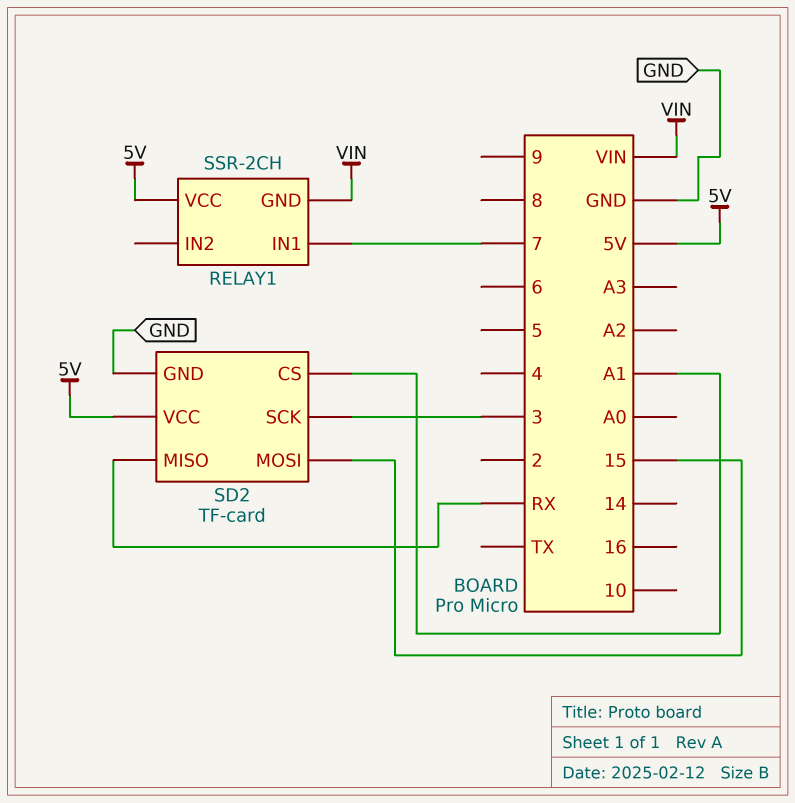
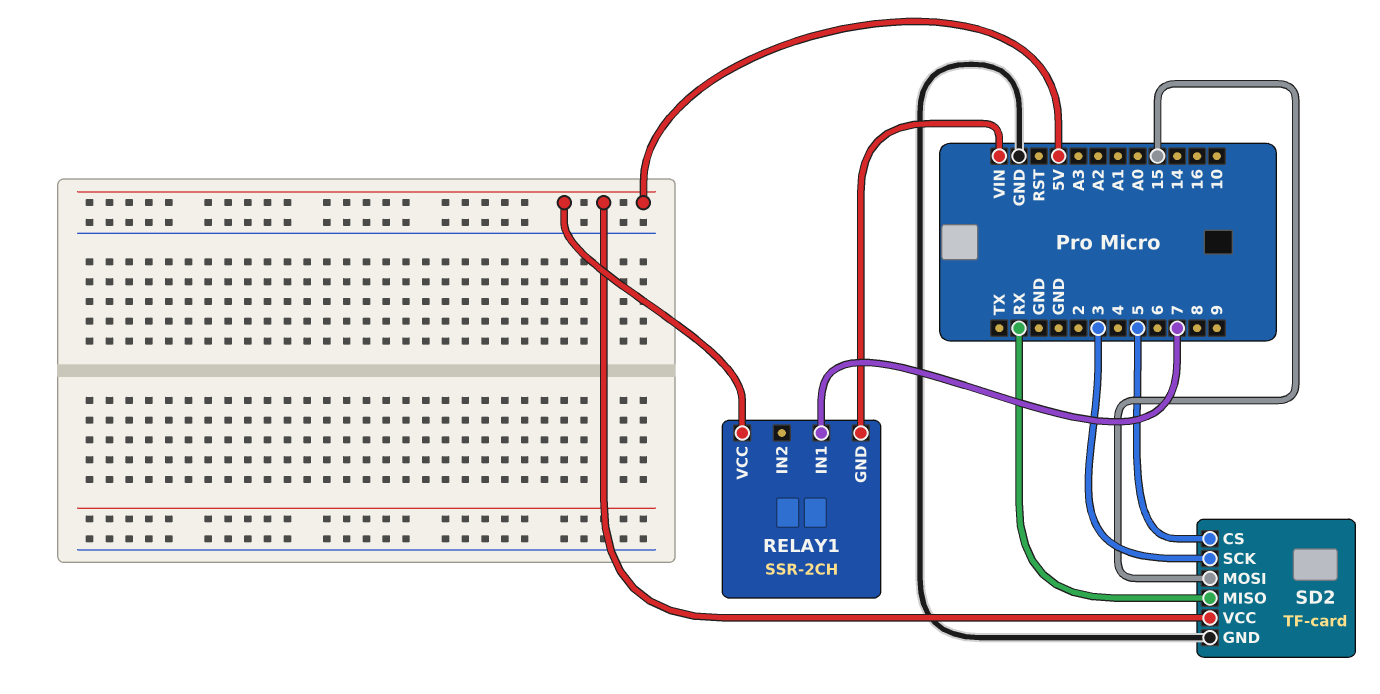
SD2 pin CS: A1 -> 5

